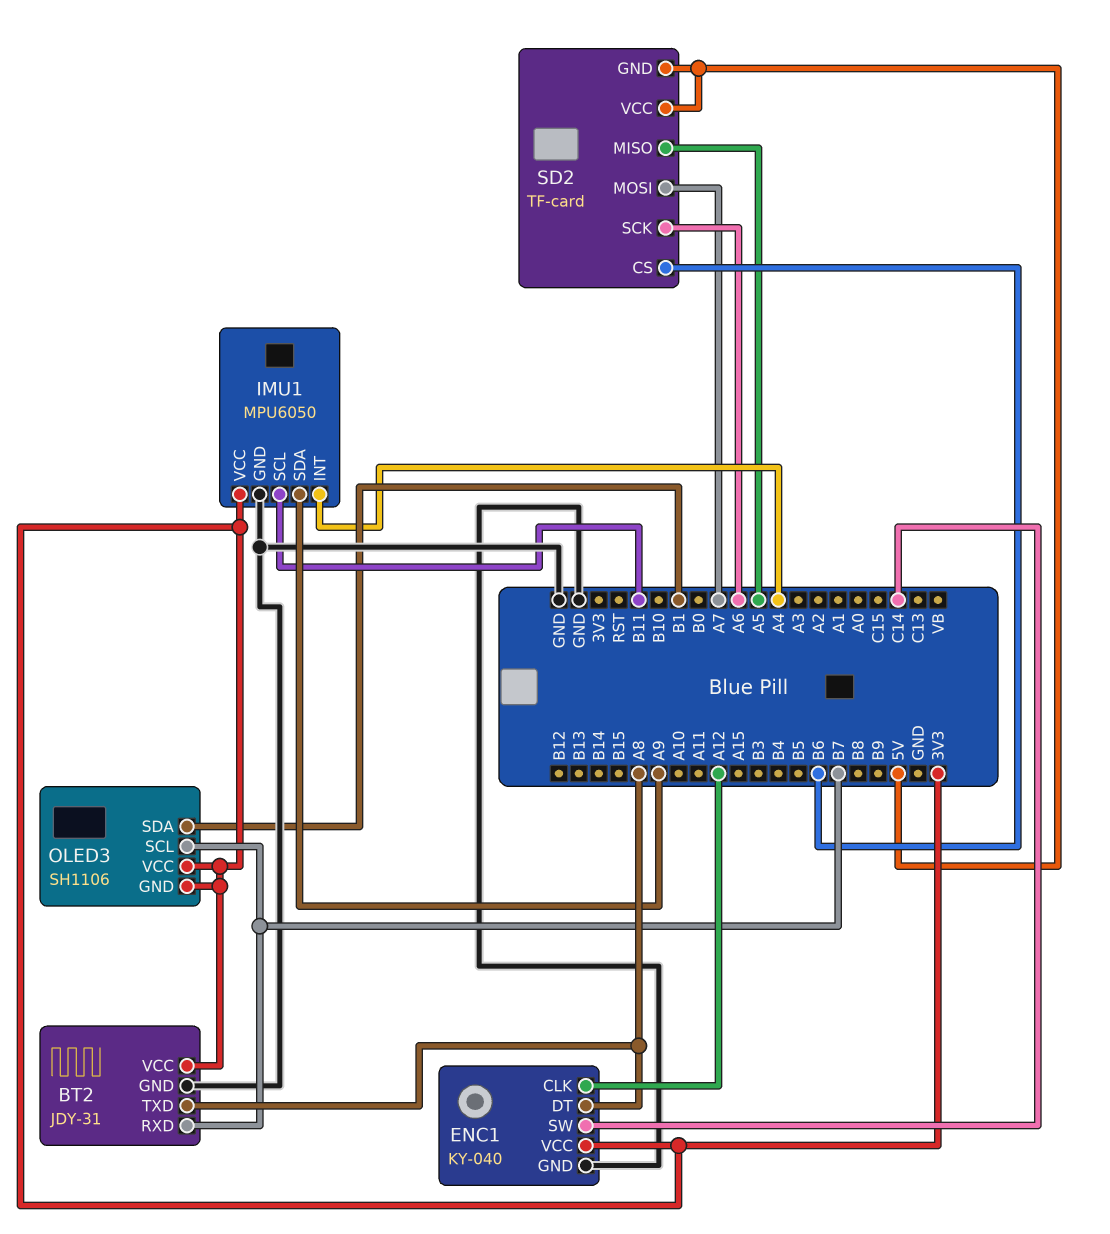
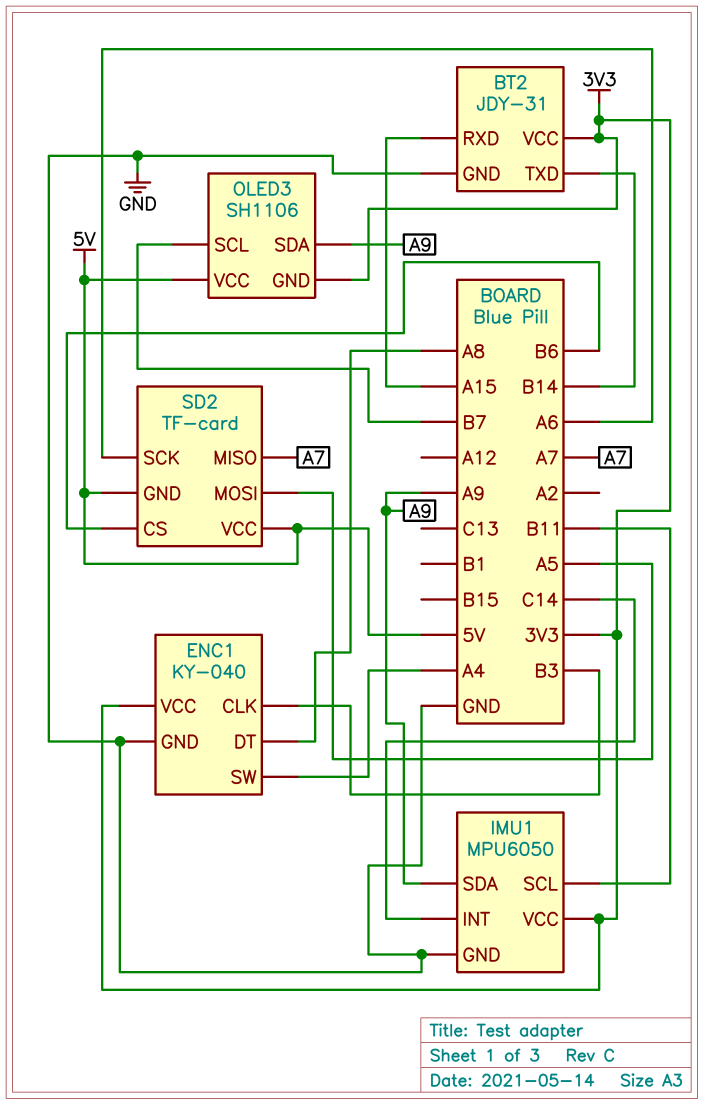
BT2 pin RXD: B7 -> A15
BT2 pin TXD: A8 -> B14
ENC1 pin CLK: A12 -> B3
ENC1 pin SW: C14 -> A4
IMU1 pin INT: A4 -> C14
OLED3 pin SDA: B1 -> A9
OLED3 pin VCC: 3V3 -> 5V
SD2 pin MISO: A5 -> A7
SD2 pin MOSI: A7 -> A5

